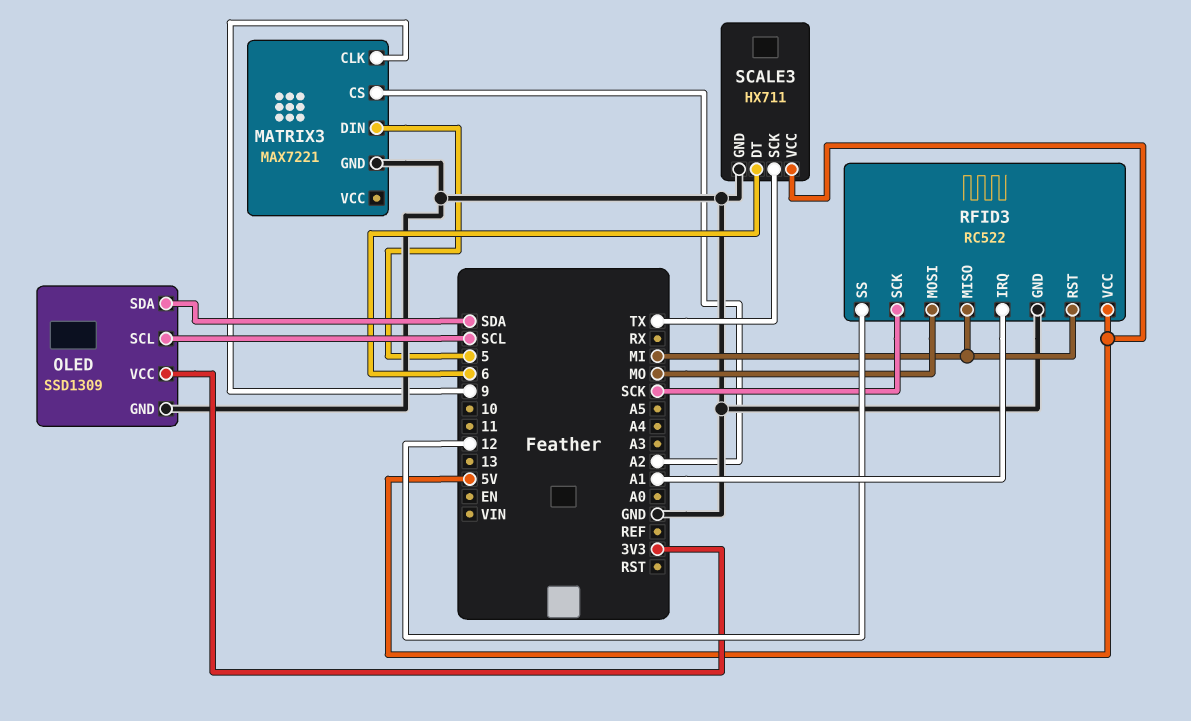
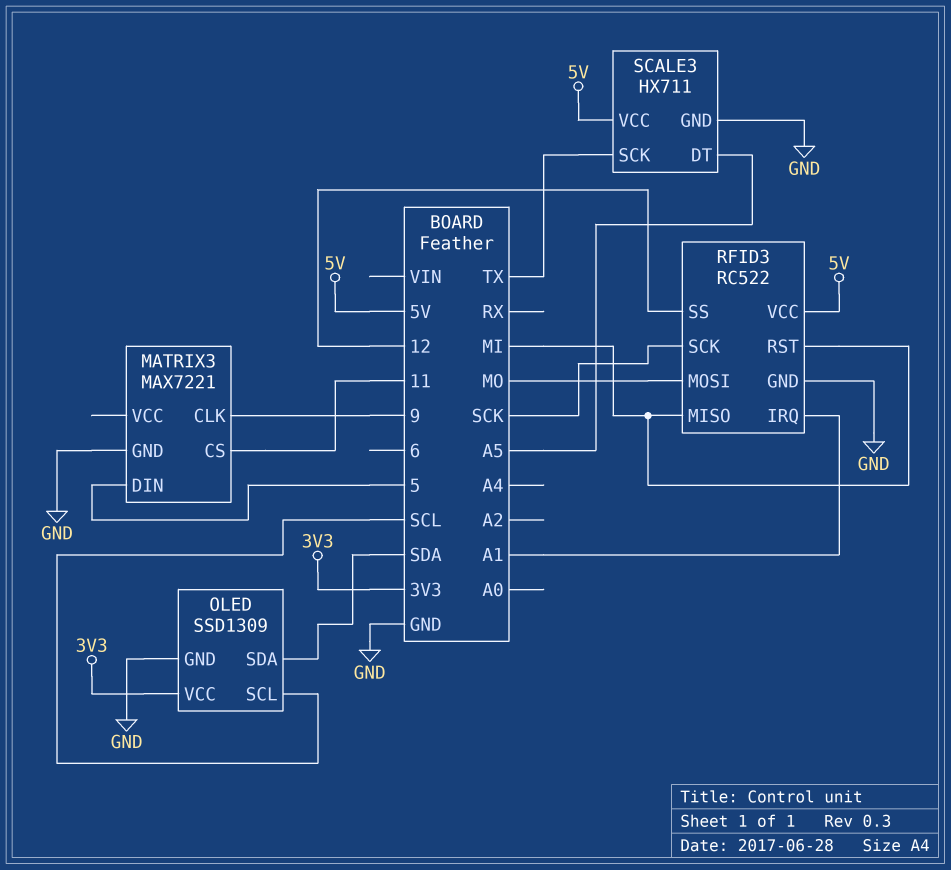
MATRIX3 pin CS: A2 -> 11
SCALE3 pin DT: 6 -> A5

